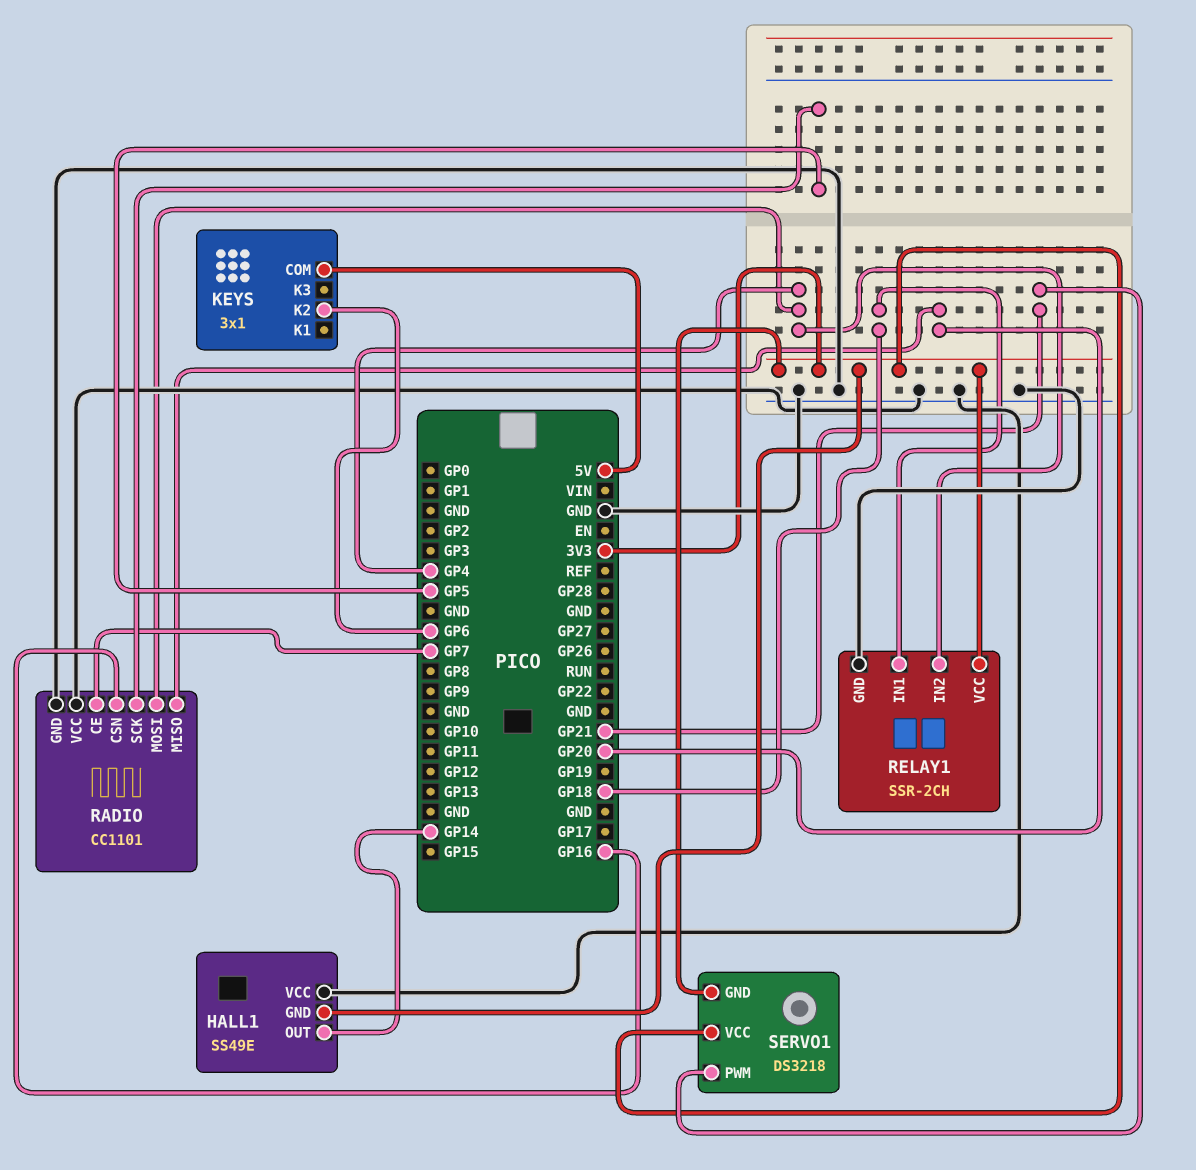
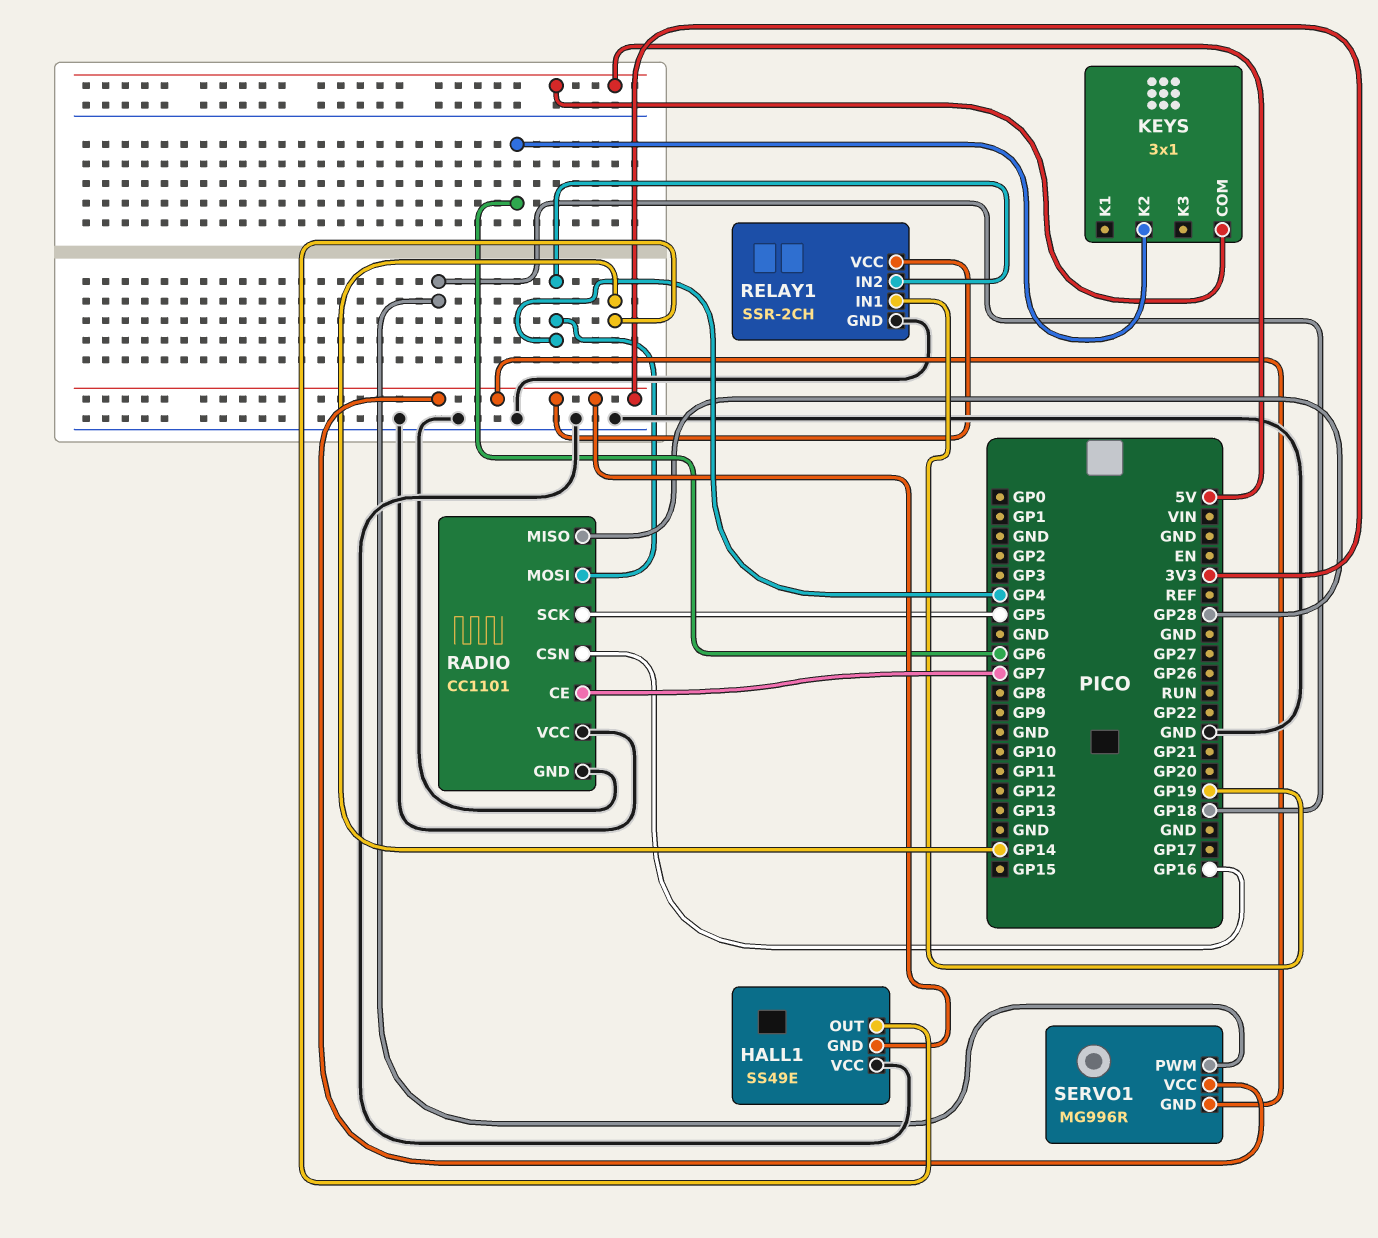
RADIO pin MISO: GP20 -> GP28
RELAY1 pin IN1: GP18 -> GP19
SERVO1: DS3218 -> MG996R
SERVO1 pin PWM: GP21 -> GP18

